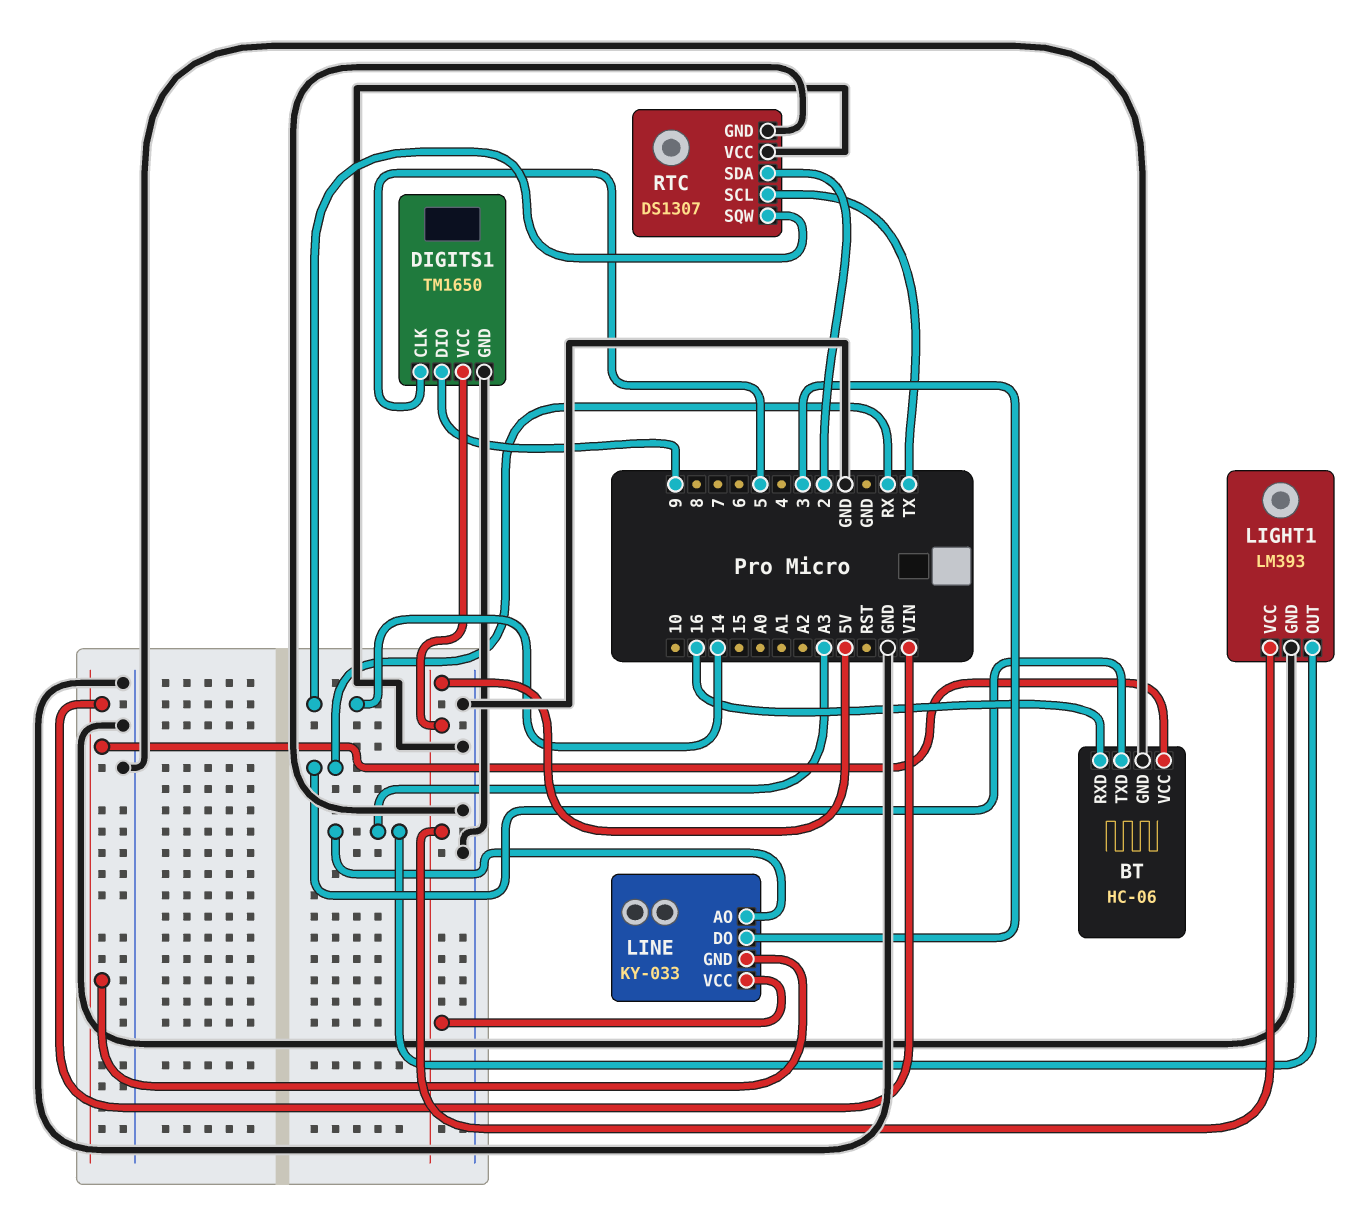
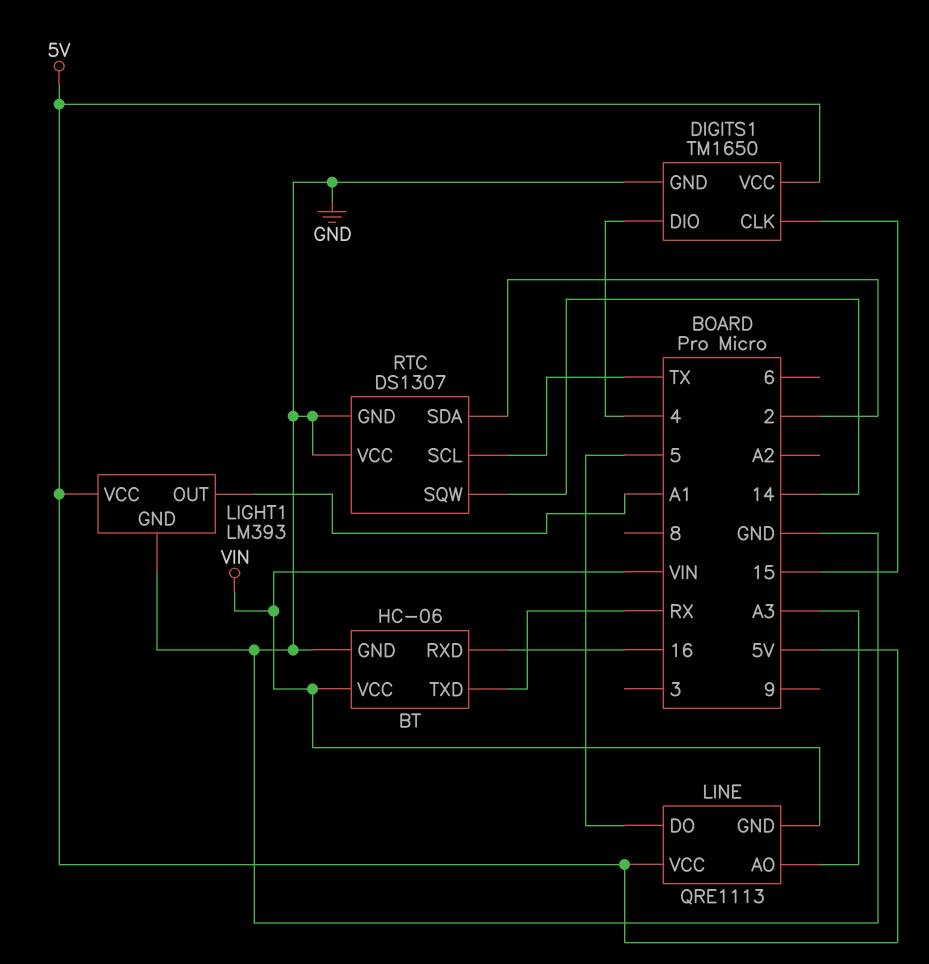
DIGITS1 pin CLK: 5 -> 15
DIGITS1 pin DIO: 9 -> 4
LIGHT1 pin OUT: A3 -> A1
LINE: KY-033 -> QRE1113
LINE pin DO: 3 -> 5

